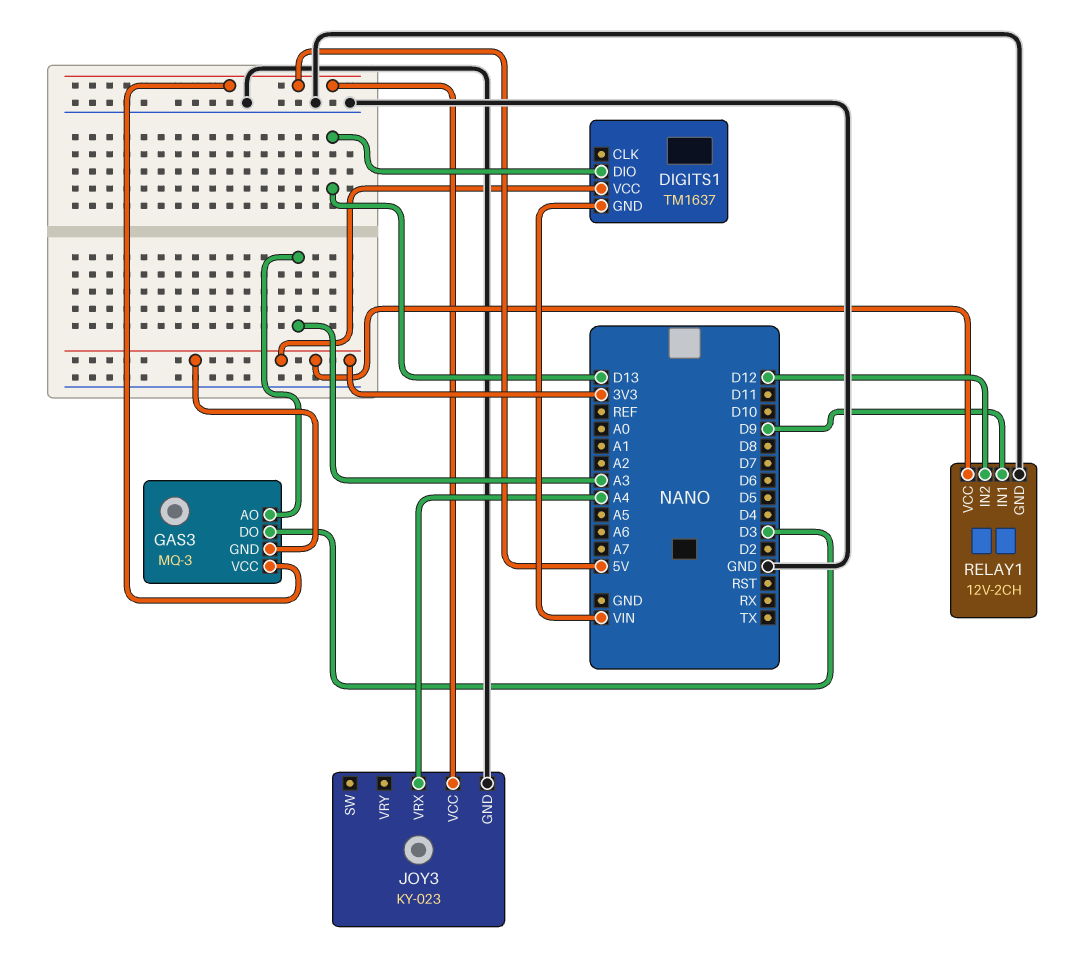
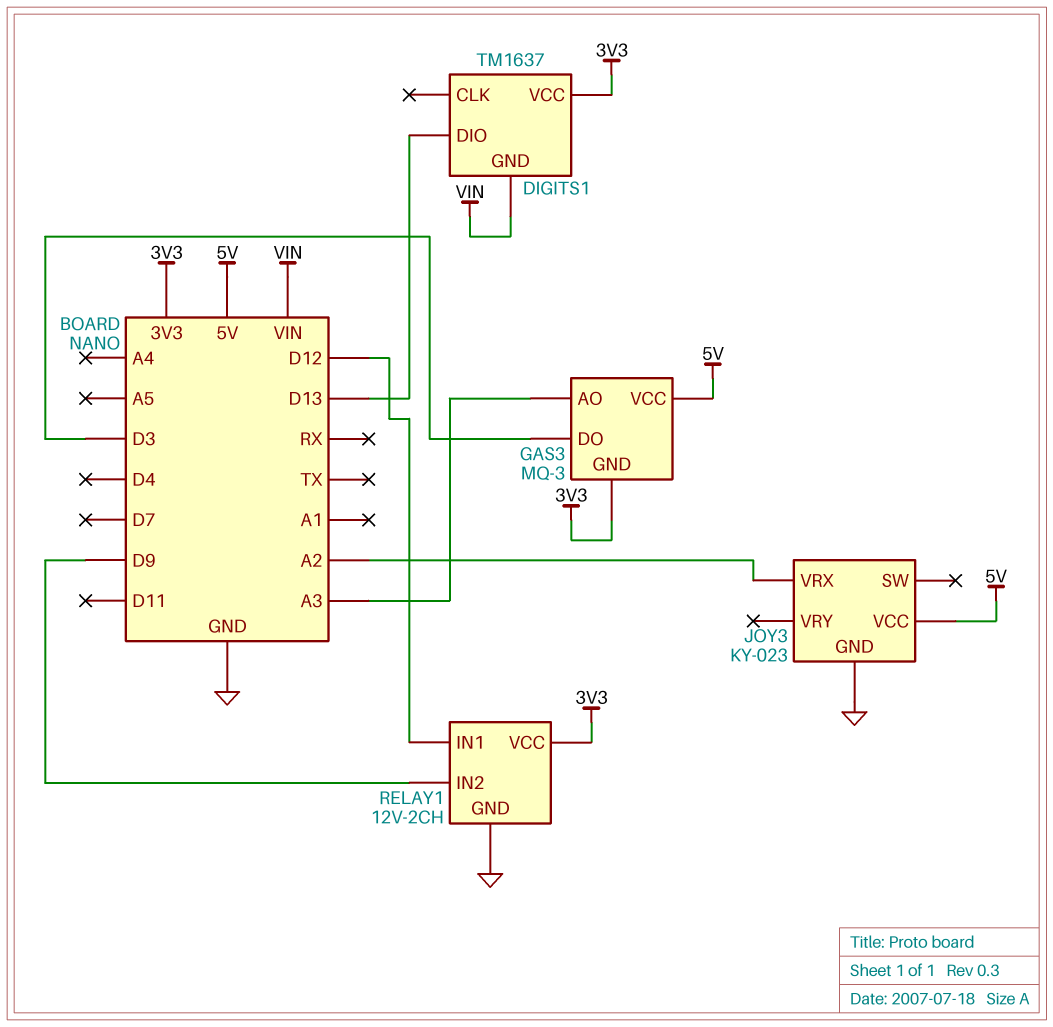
JOY3 pin VRX: A4 -> A2
RELAY1 pin IN1: D9 -> D12
RELAY1 pin IN2: D12 -> D9

